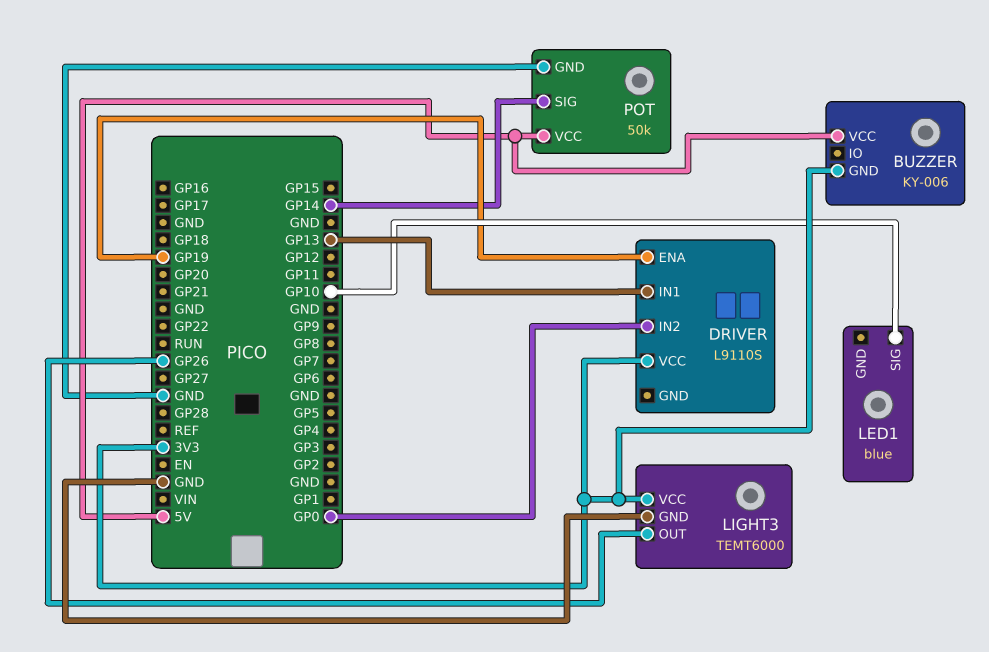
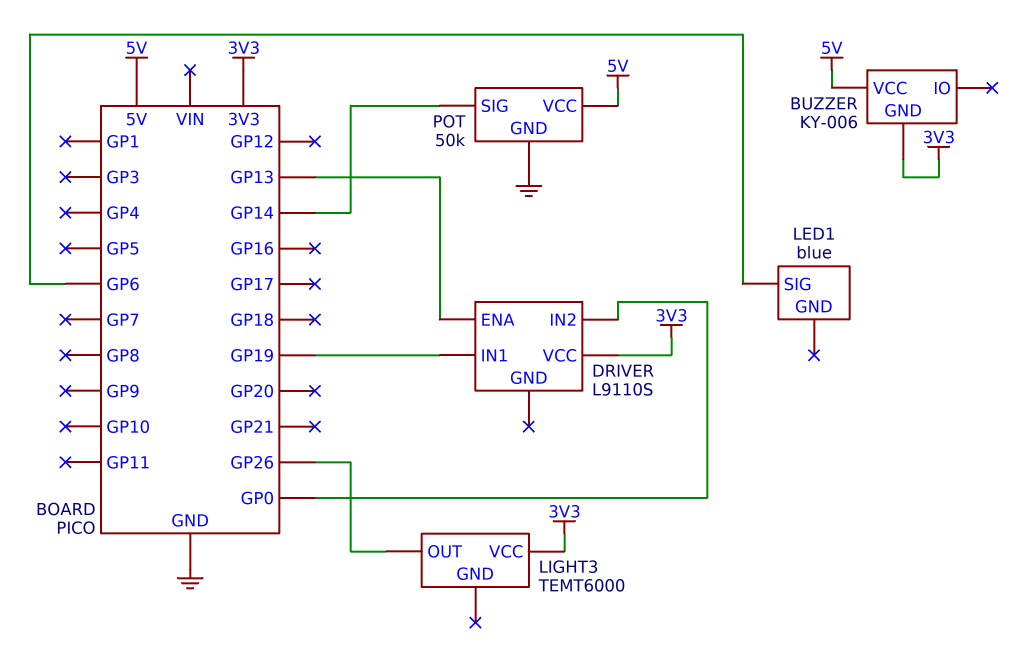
DRIVER pin ENA: GP19 -> GP13
DRIVER pin IN1: GP13 -> GP19
LED1 pin SIG: GP10 -> GP6
LIGHT3 pin GND: GND -> none

